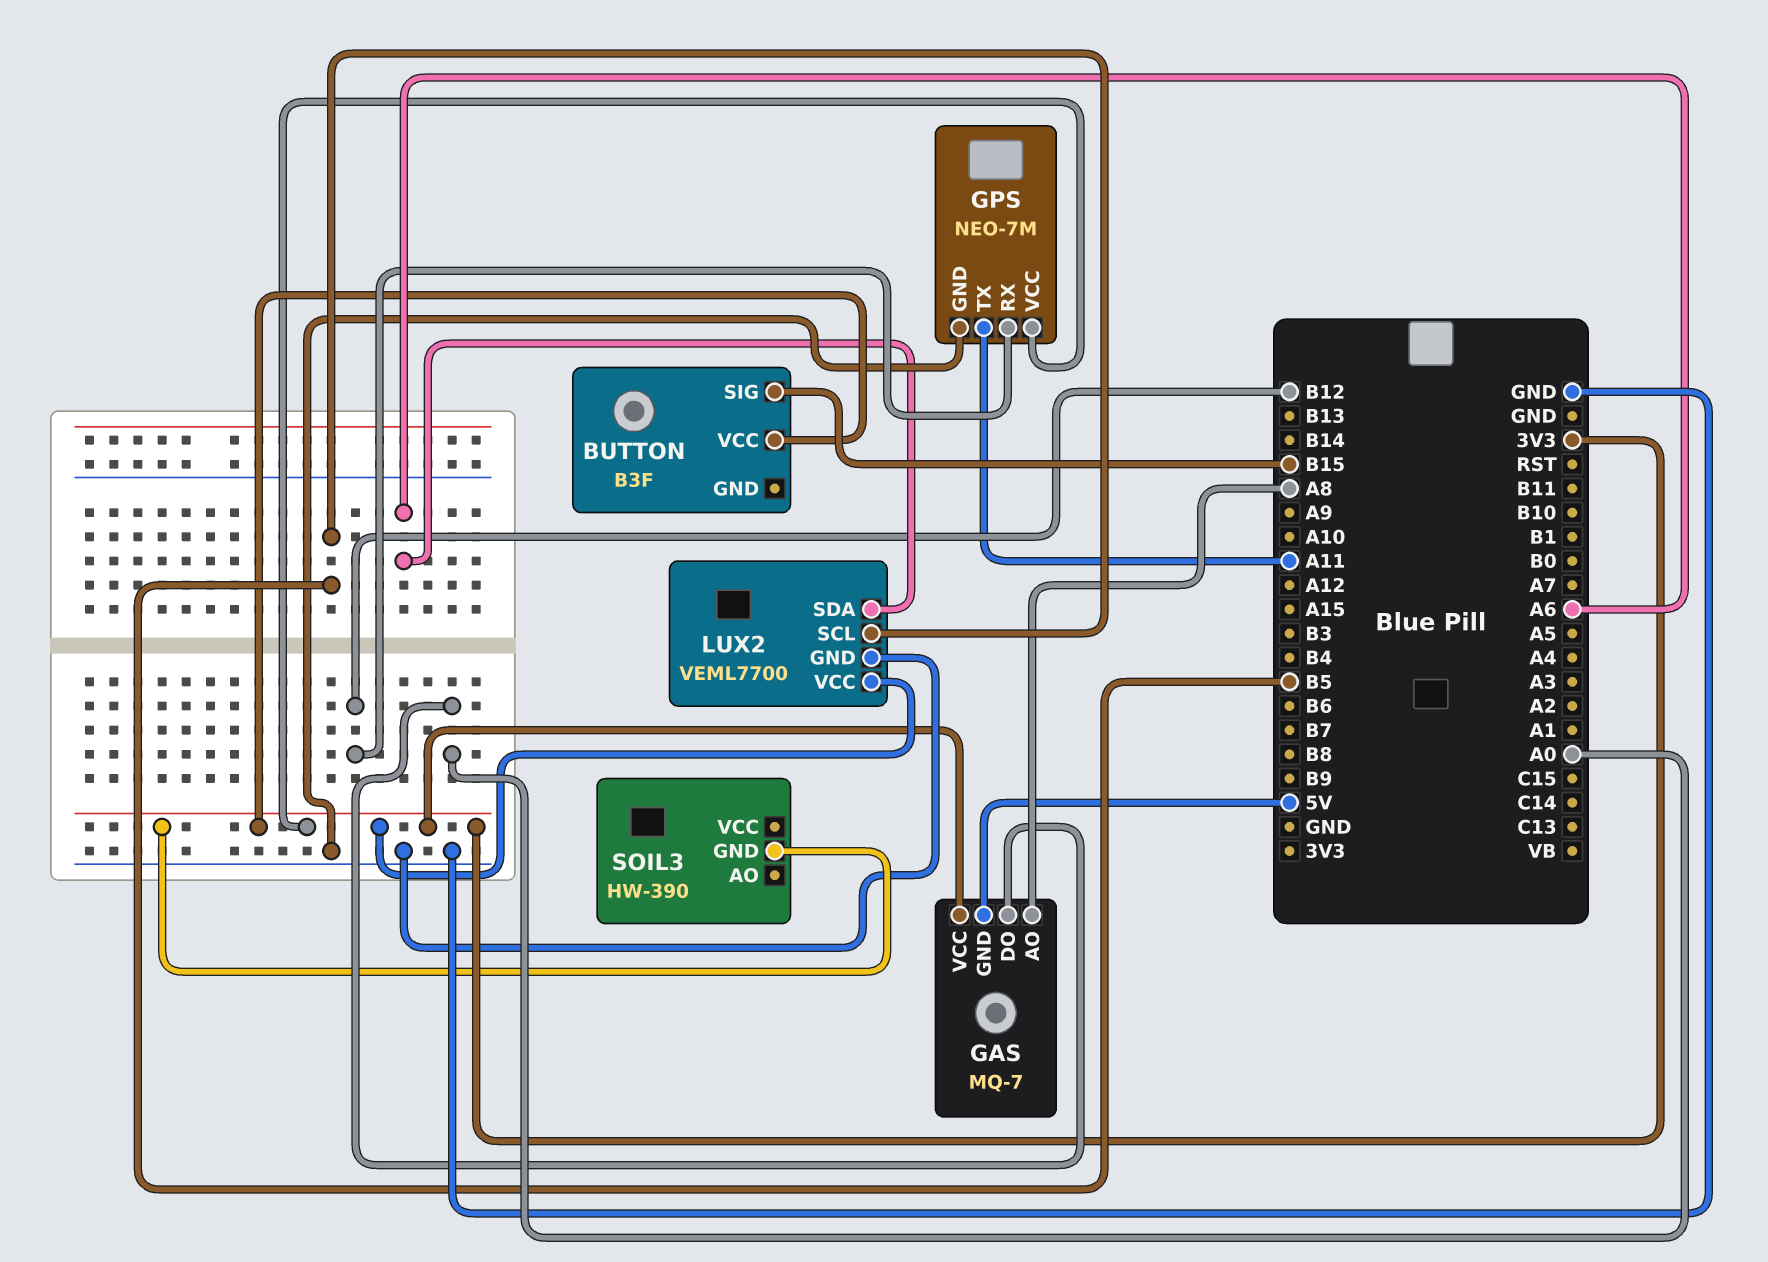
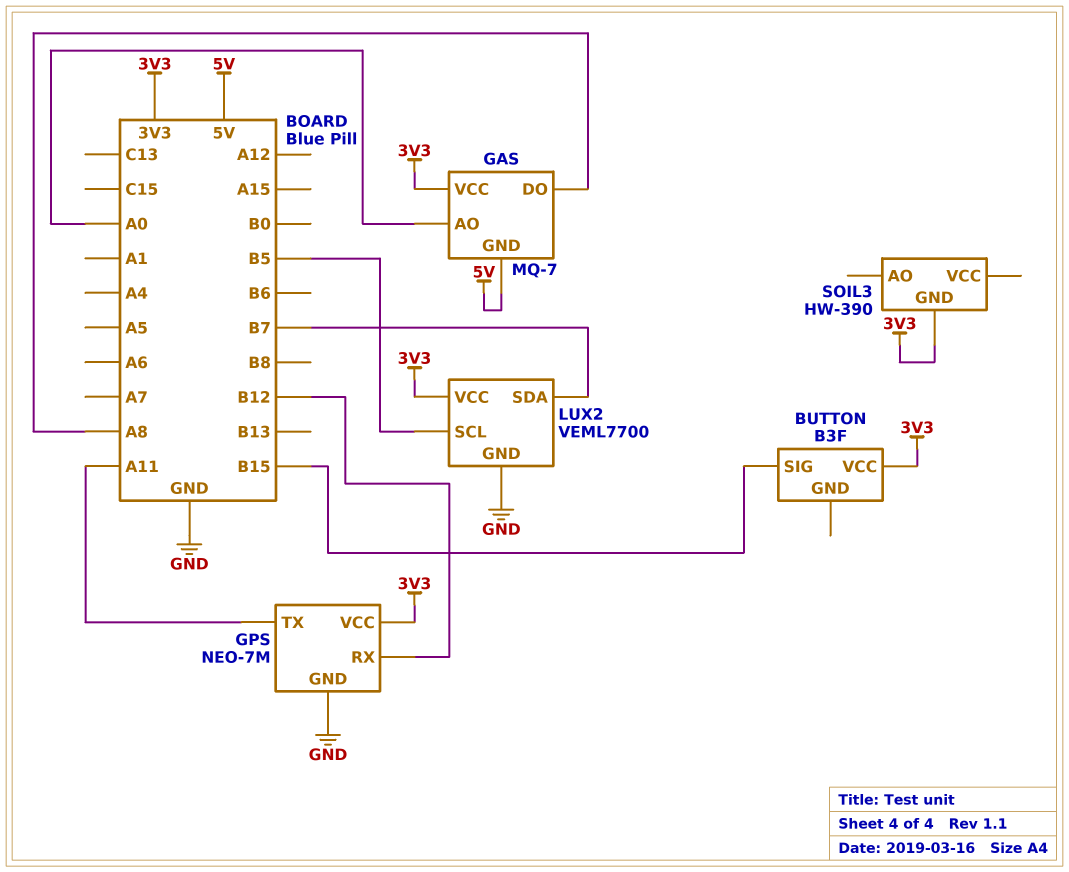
GAS pin AO: A8 -> A0
GAS pin DO: A0 -> A8
LUX2 pin SDA: A6 -> B7

